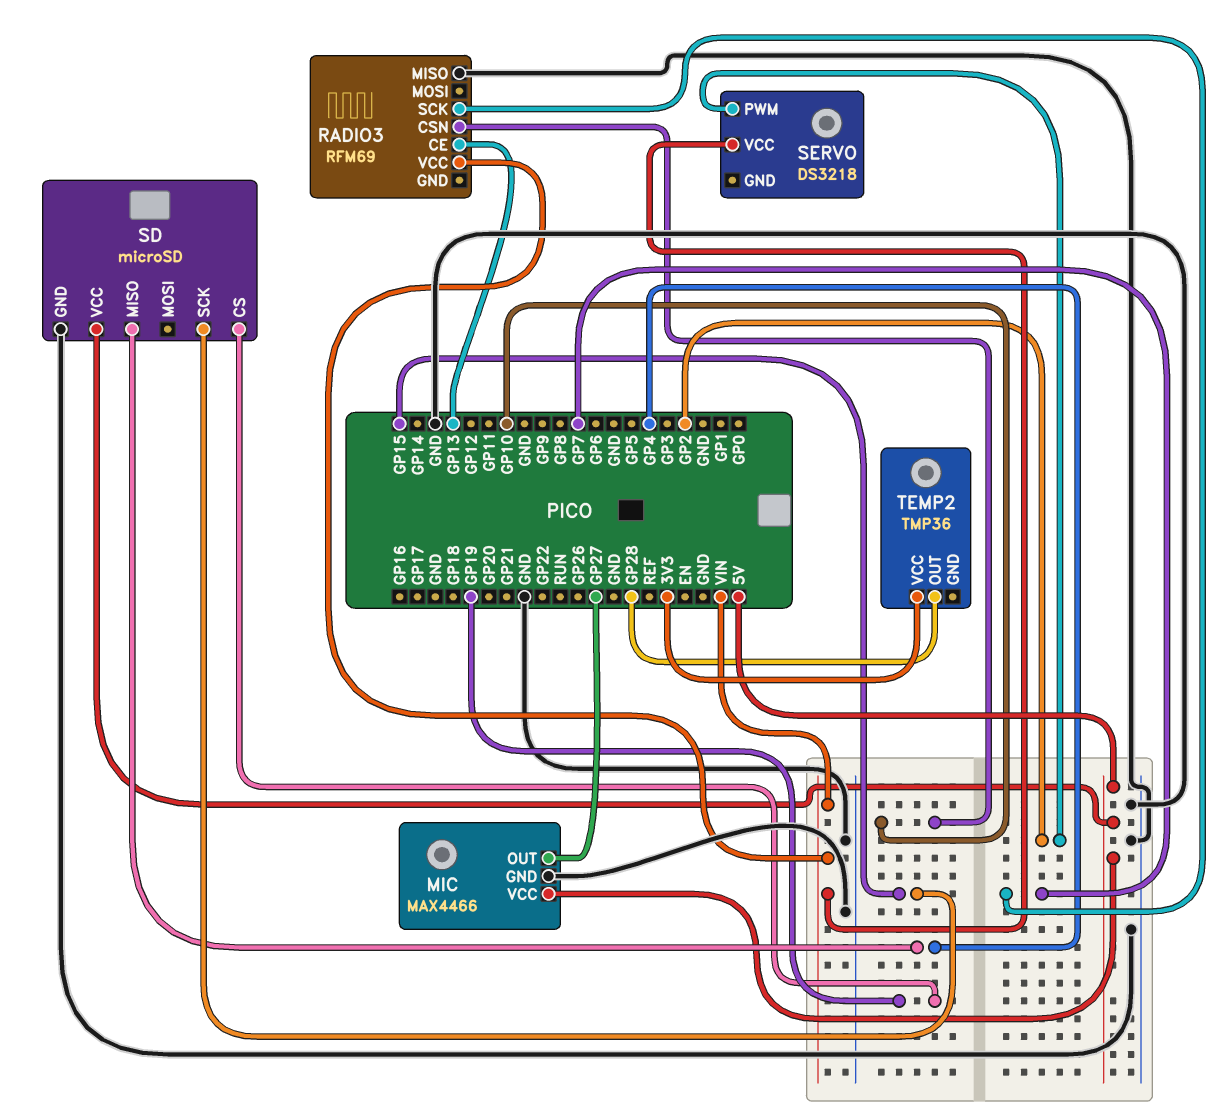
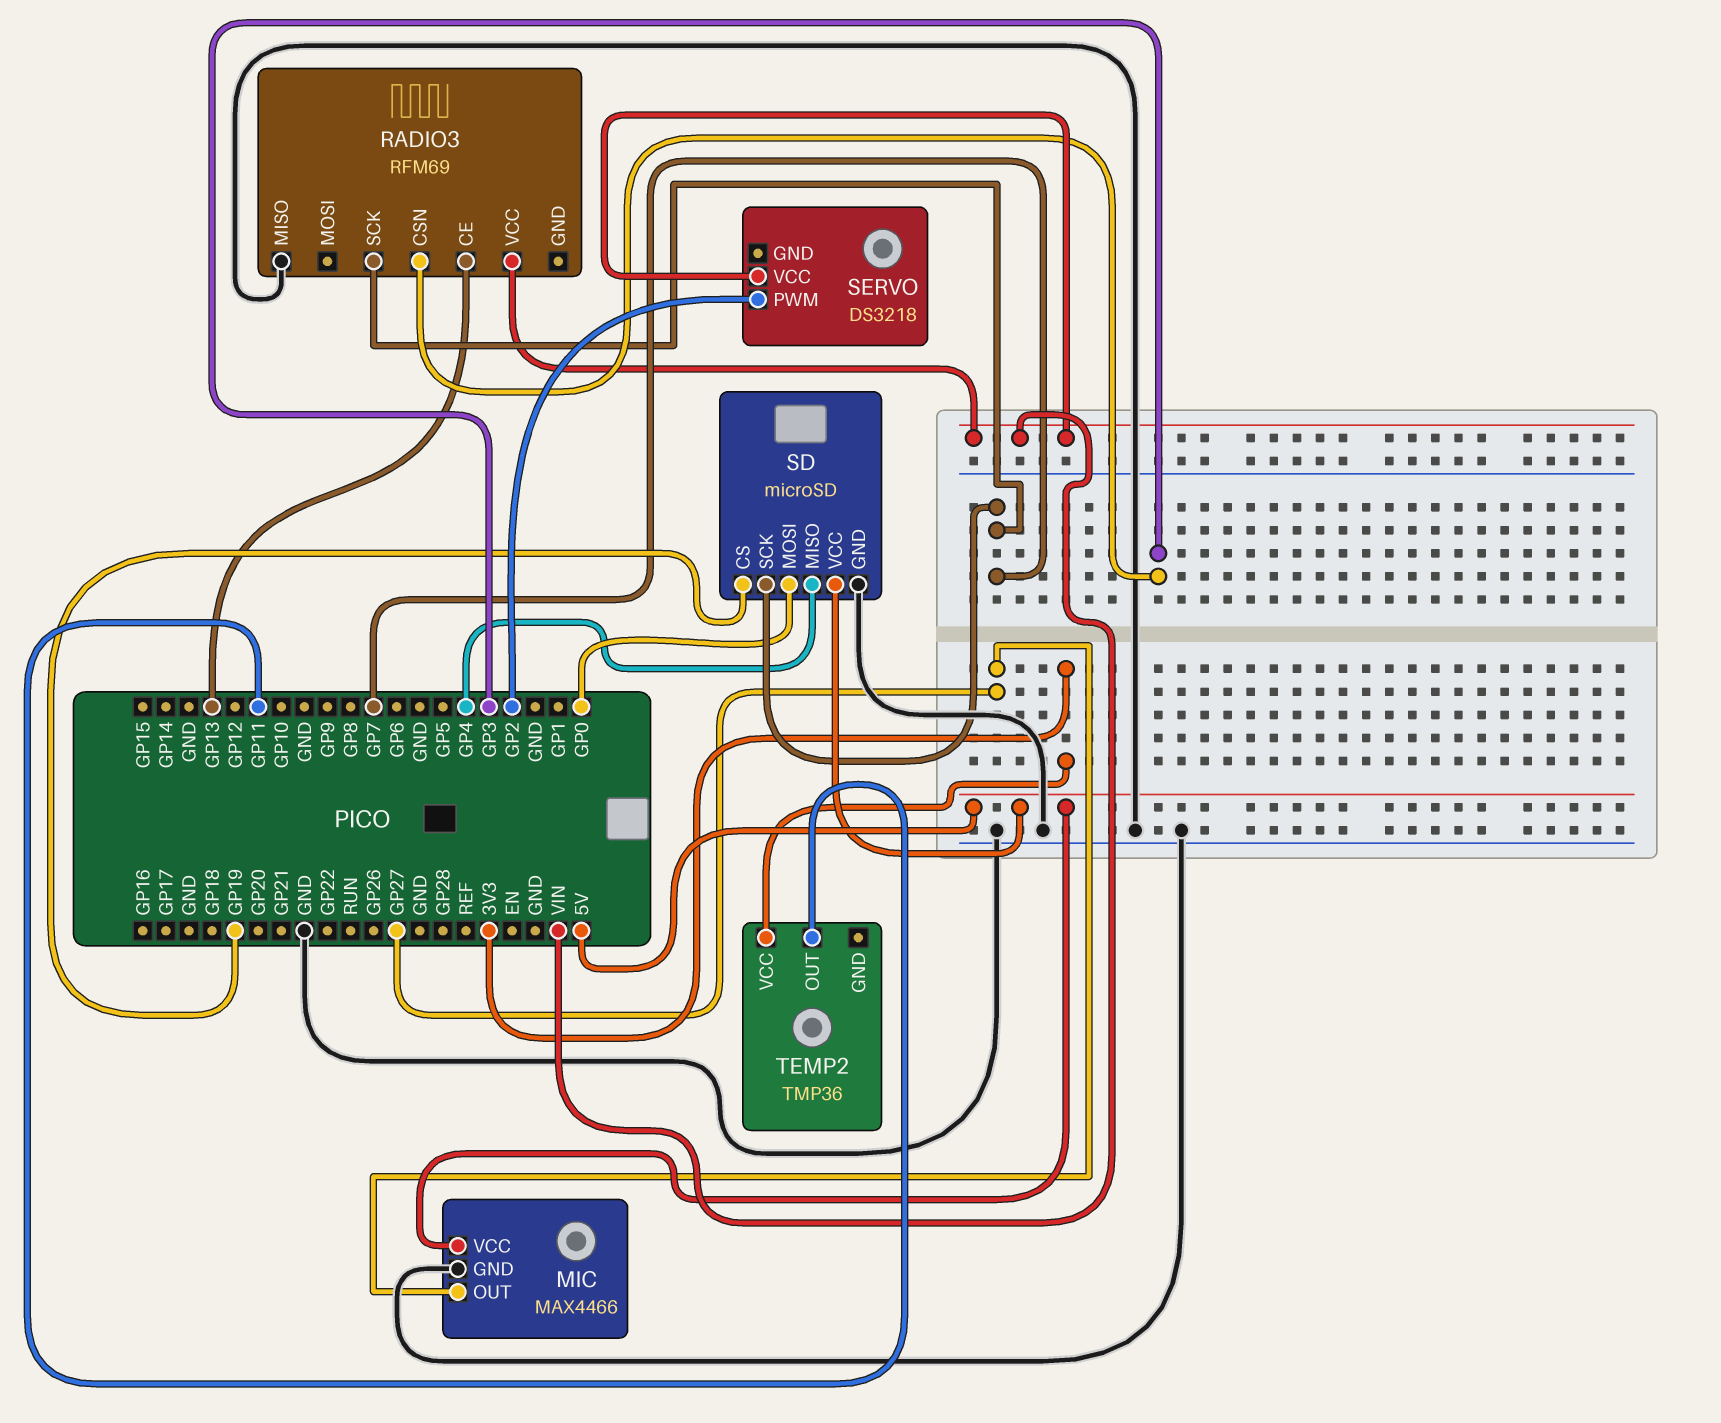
RADIO3 pin CSN: GP10 -> GP3
SD pin MOSI: none -> GP0
SD pin SCK: GP15 -> GP7
TEMP2 pin OUT: GP28 -> GP11

